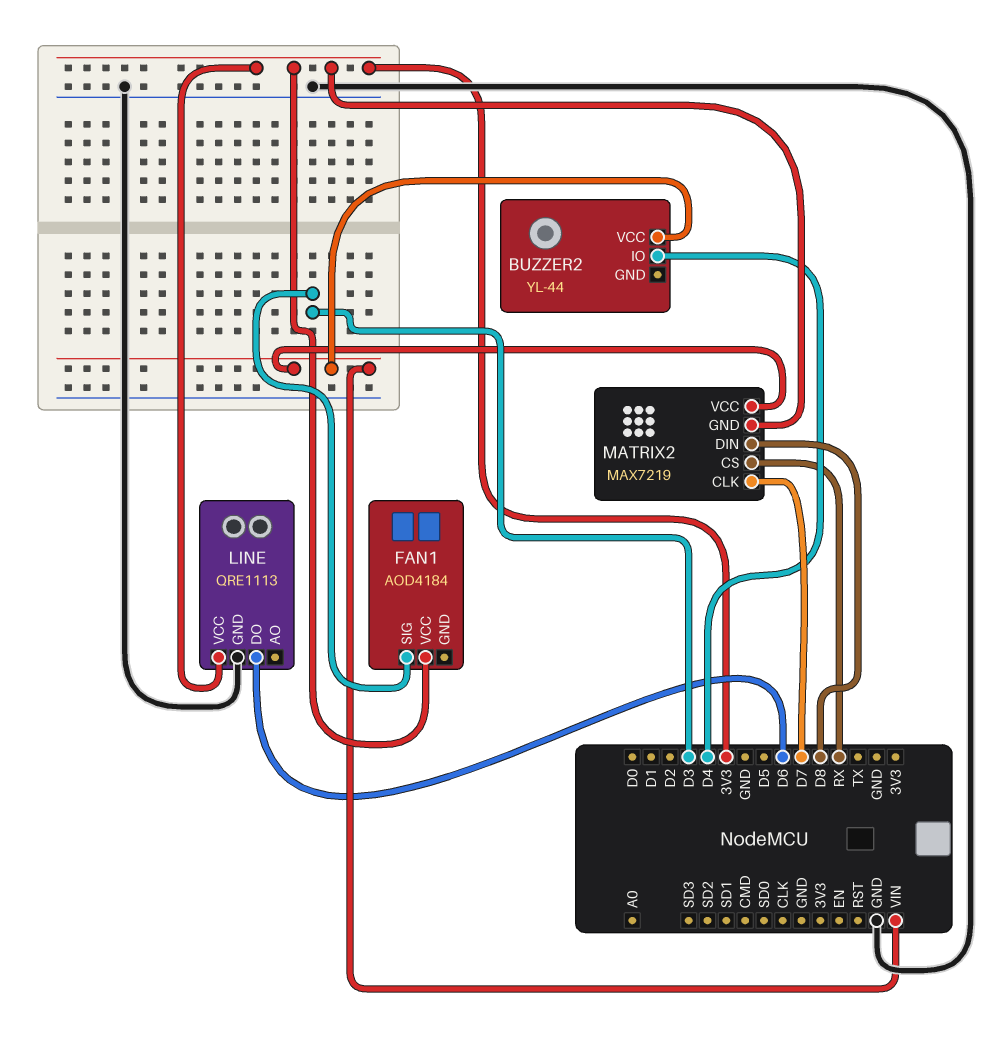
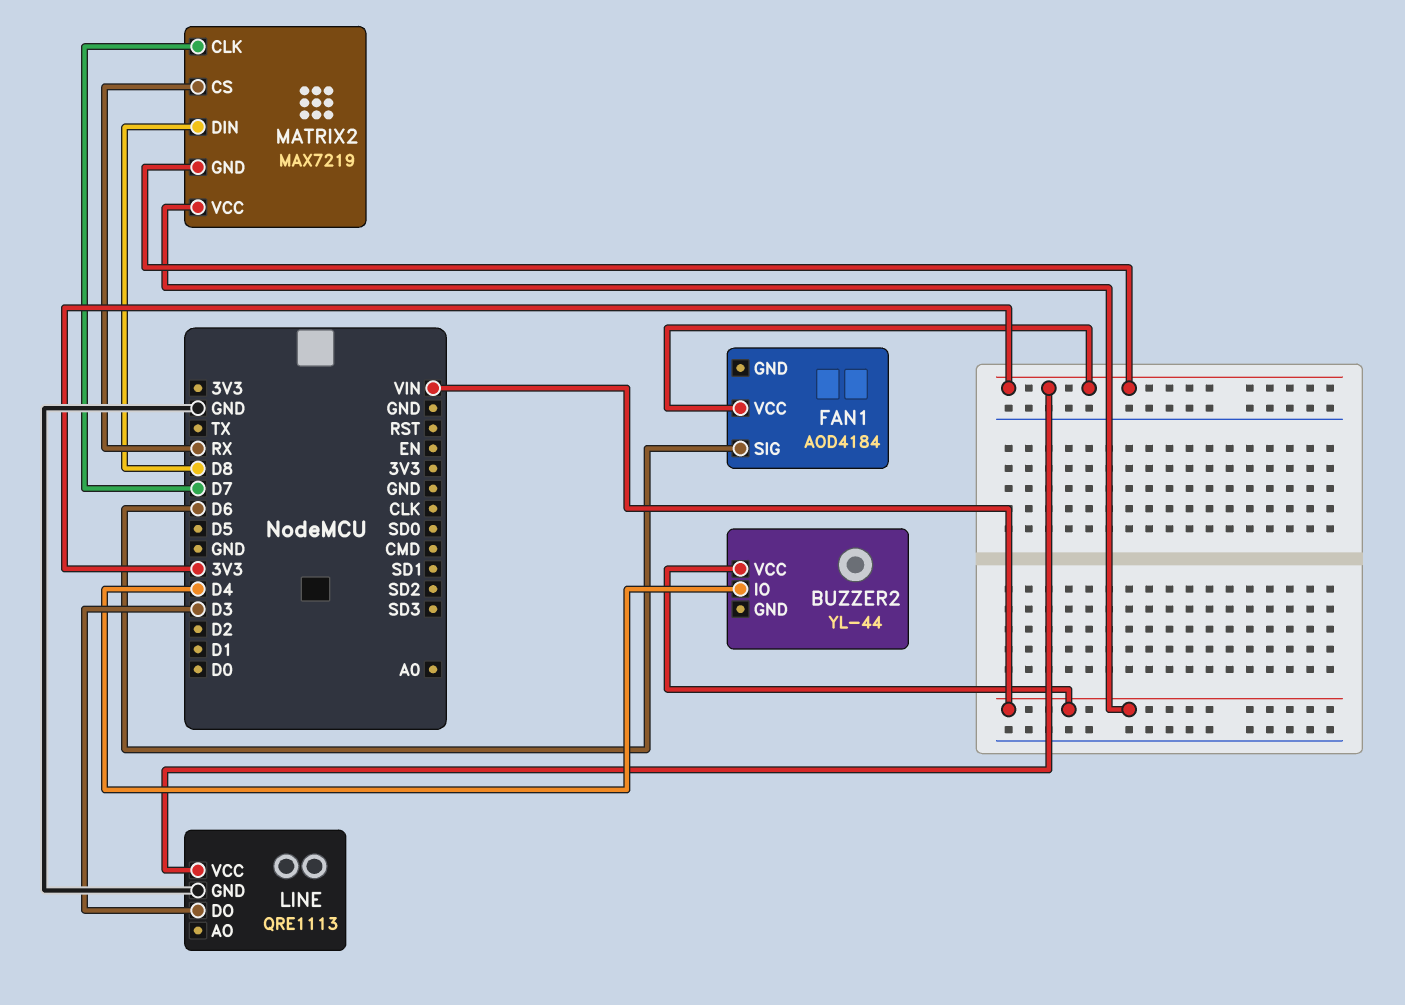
FAN1 pin SIG: D3 -> D6
LINE pin DO: D6 -> D3

